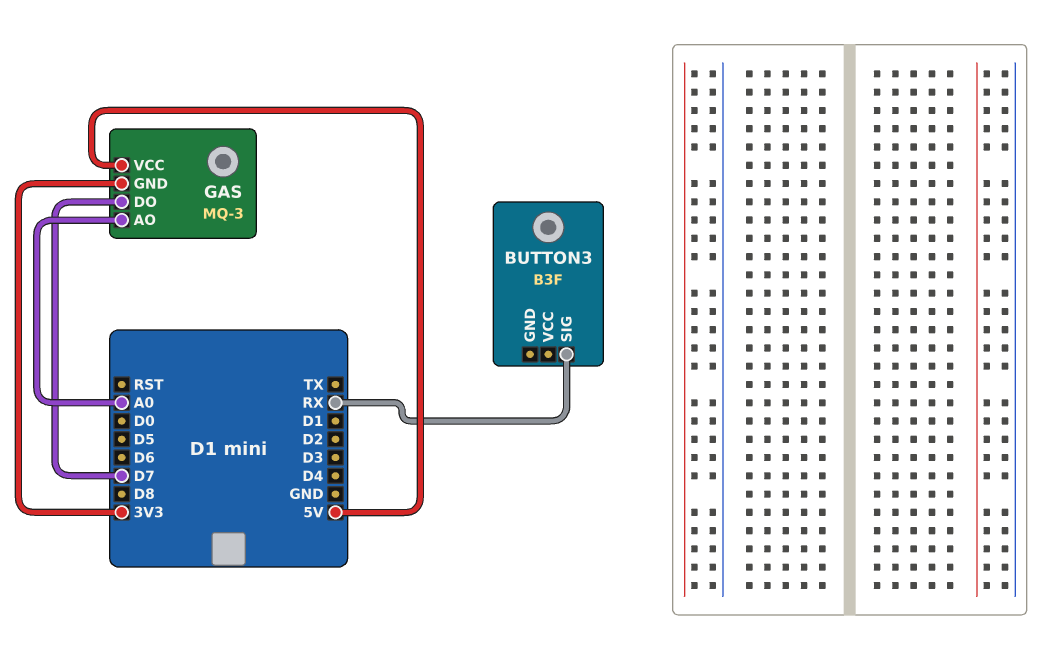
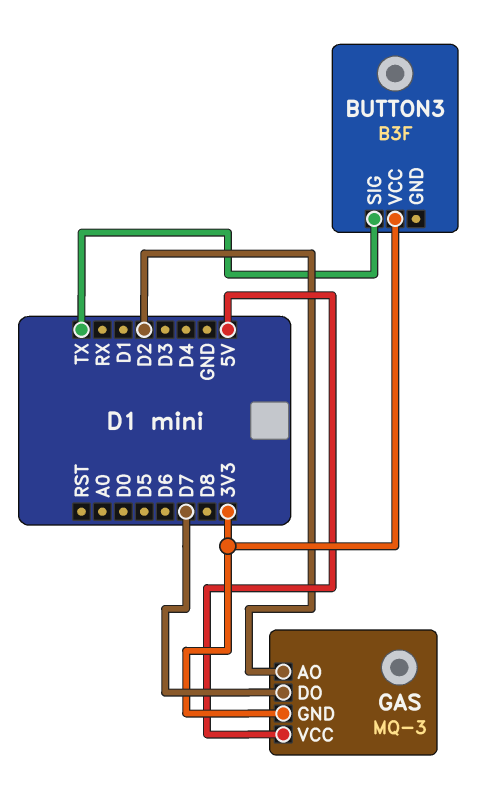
BUTTON3 pin SIG: RX -> TX
BUTTON3 pin VCC: none -> 3V3
GAS pin AO: A0 -> D2

